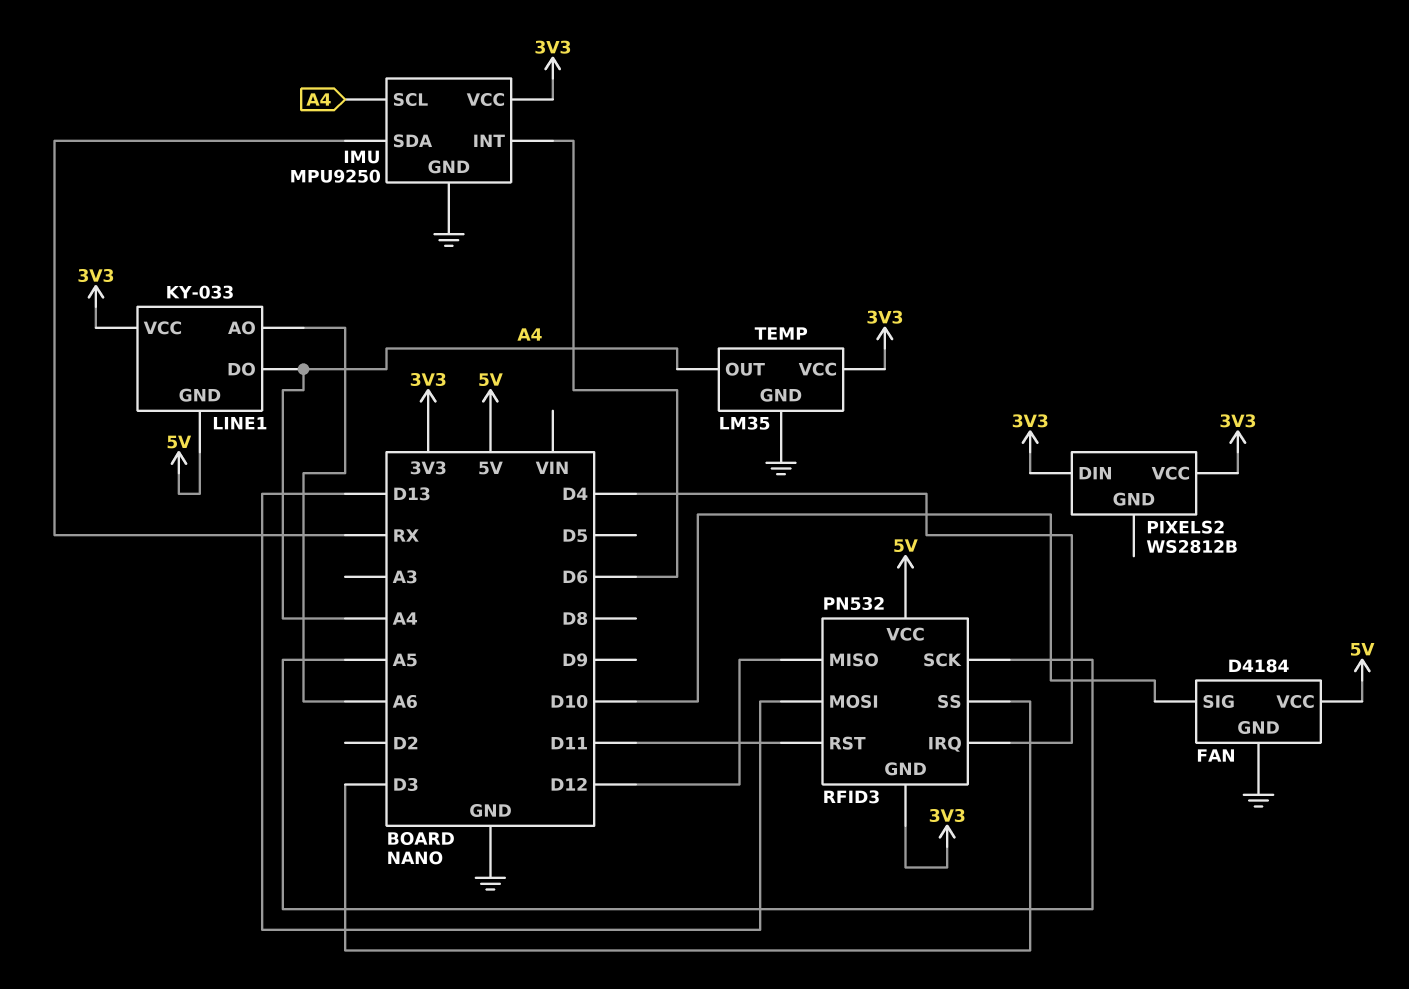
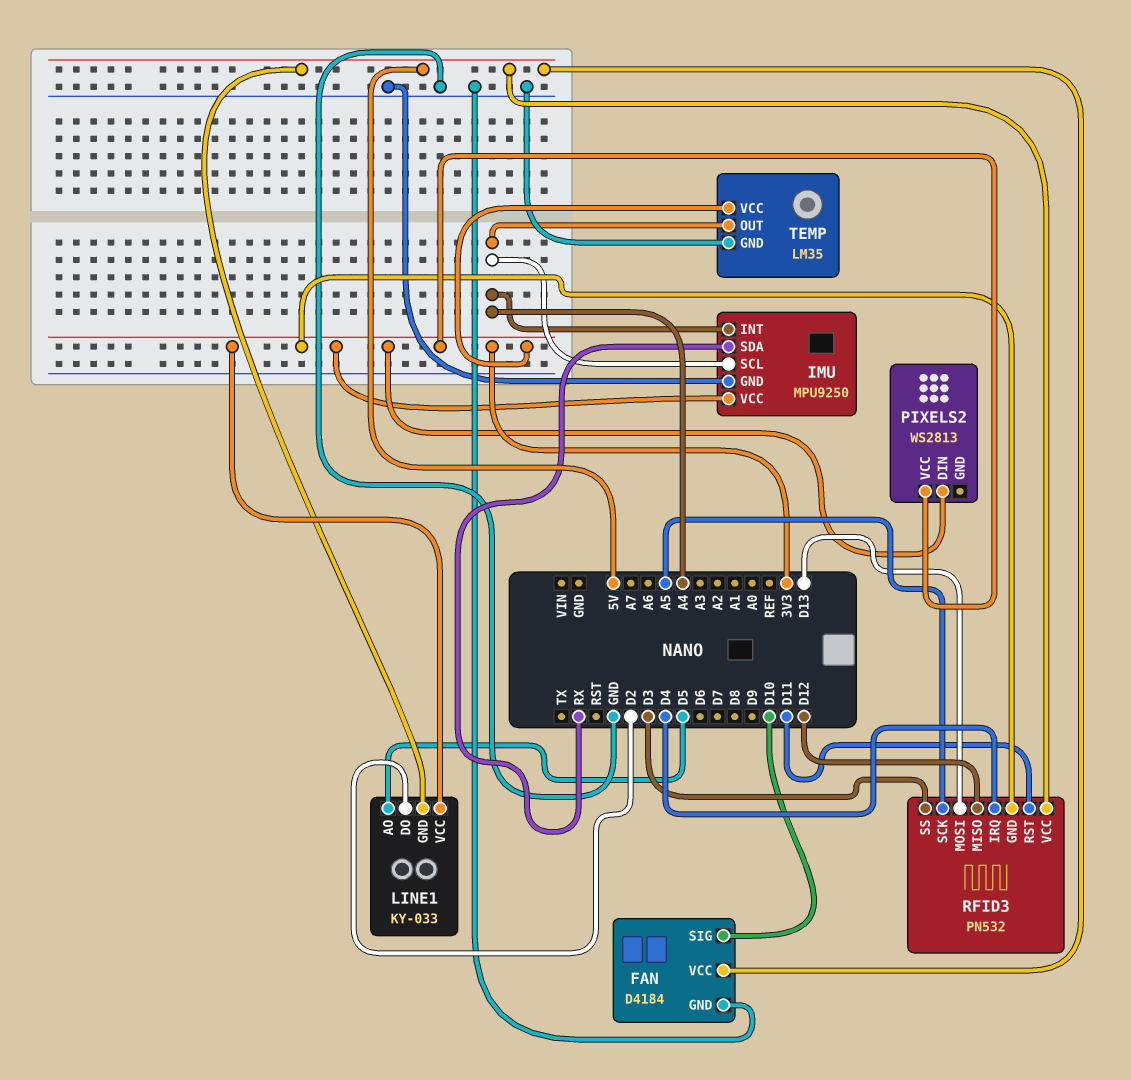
IMU pin INT: D6 -> A4
LINE1 pin AO: A6 -> D5
LINE1 pin DO: A4 -> D2
PIXELS2: WS2812B -> WS2813

